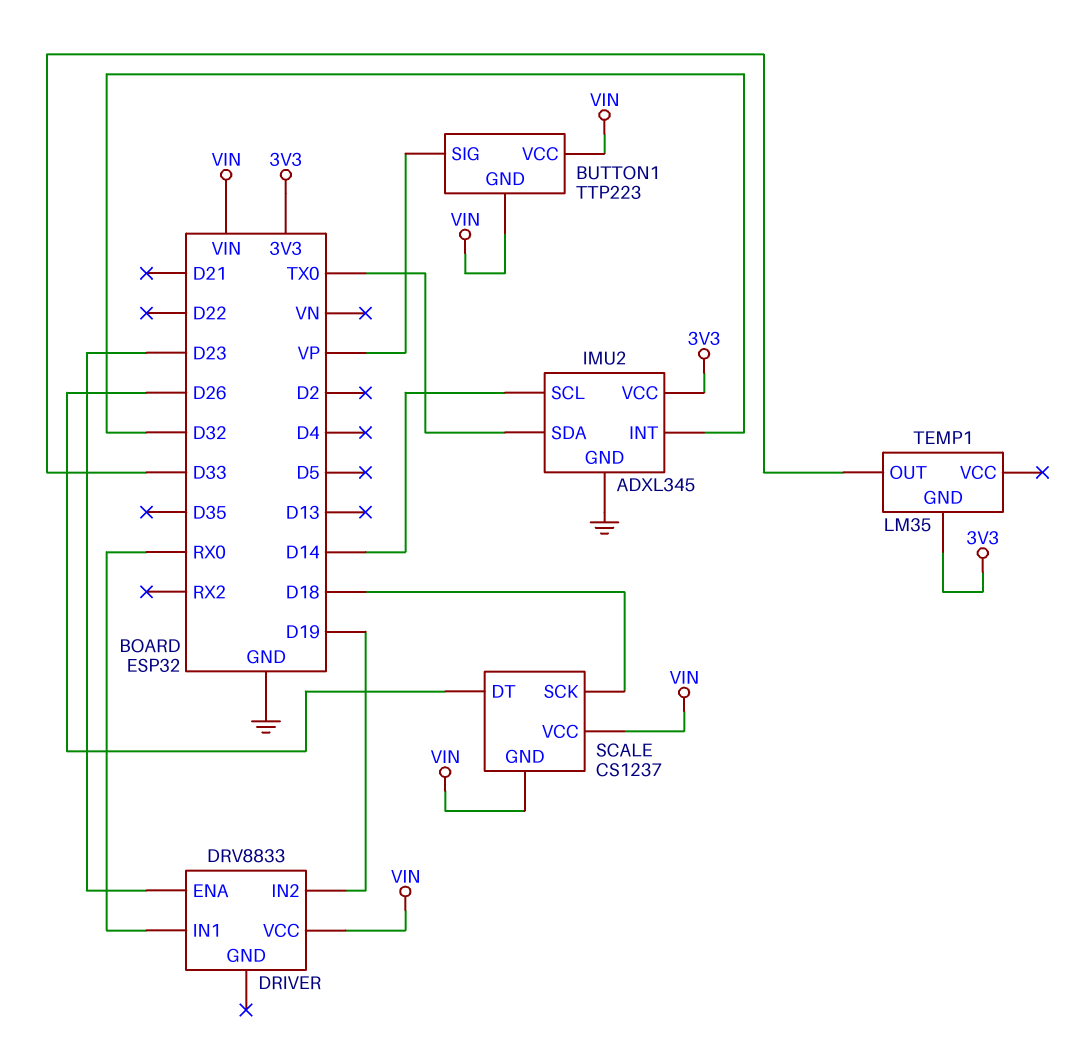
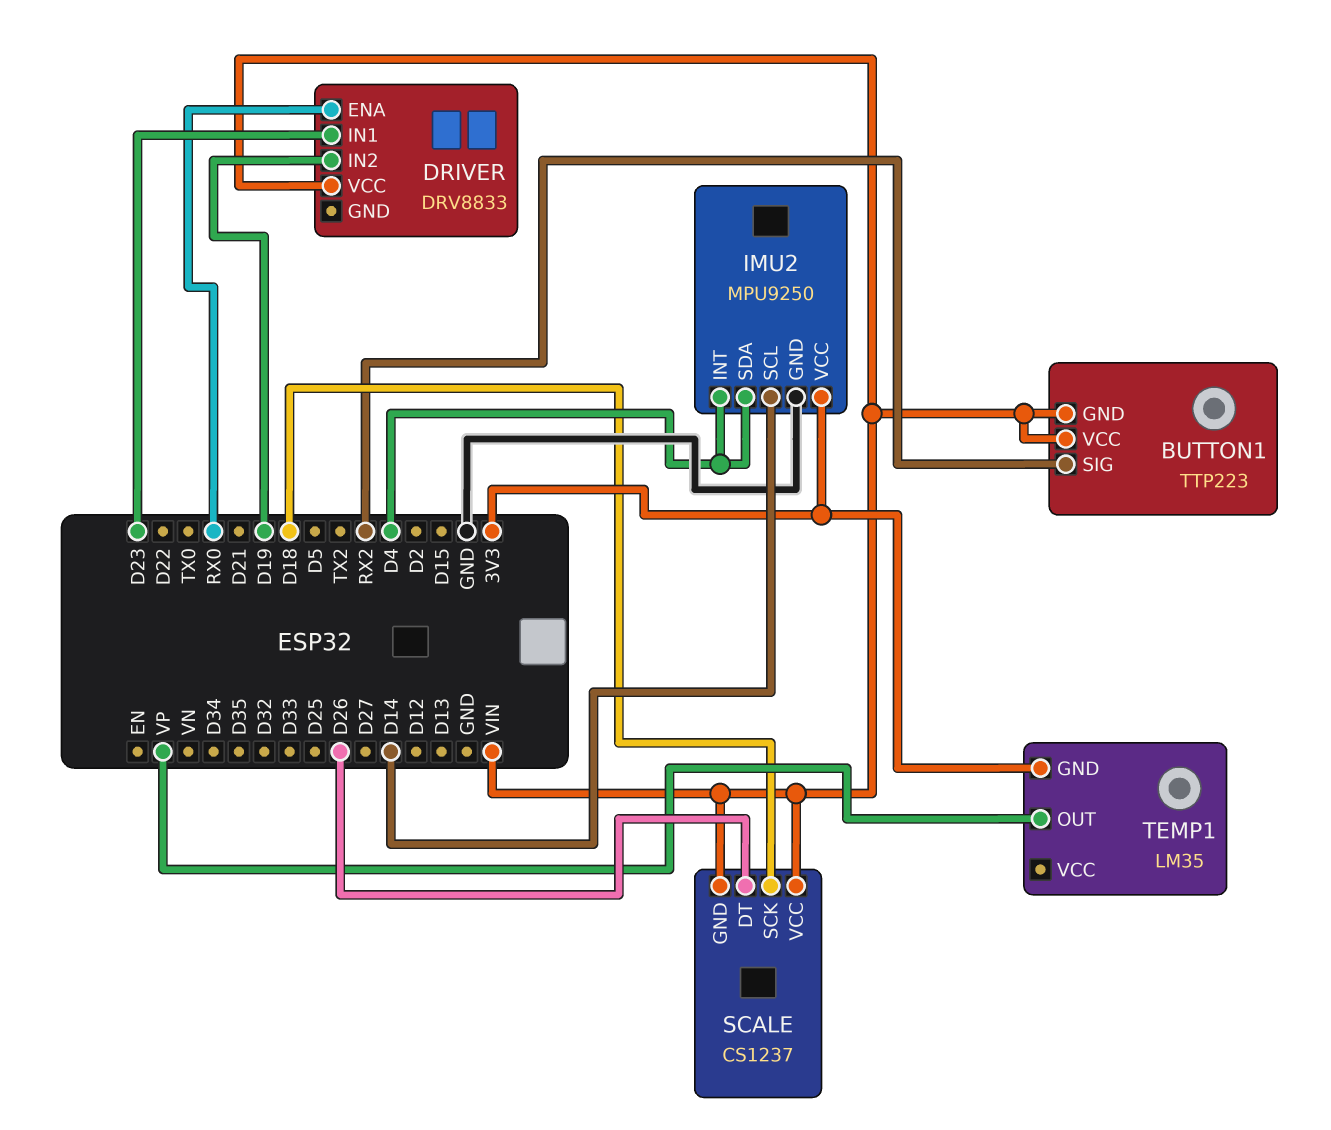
BUTTON1 pin SIG: VP -> RX2
DRIVER pin ENA: D23 -> RX0
DRIVER pin IN1: RX0 -> D23
IMU2: ADXL345 -> MPU9250
IMU2 pin INT: D32 -> D4
IMU2 pin SDA: TX0 -> D4
TEMP1 pin OUT: D33 -> VP

